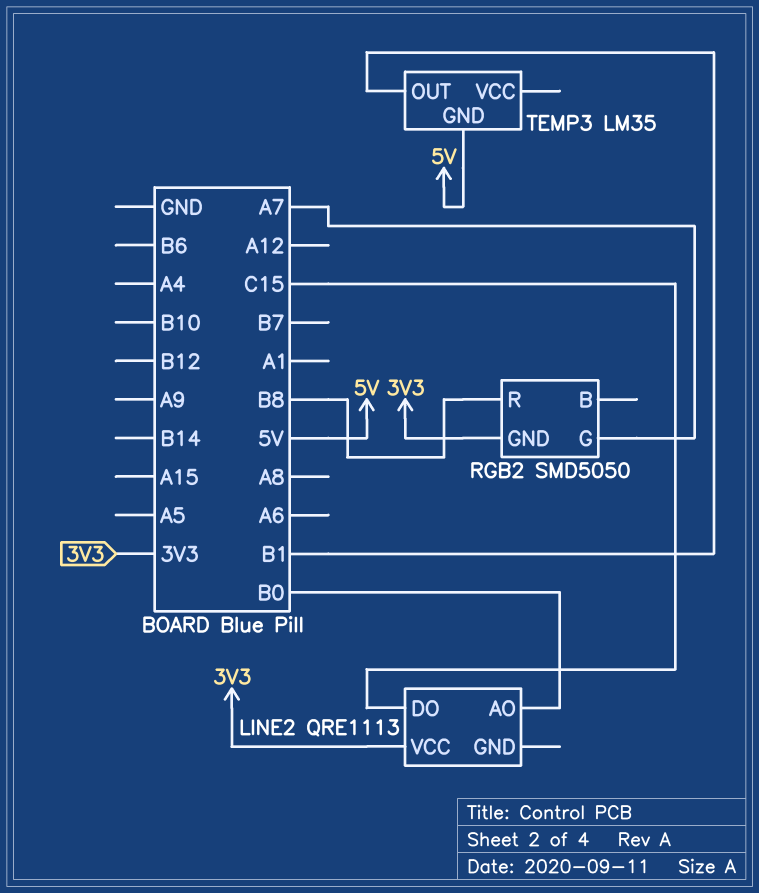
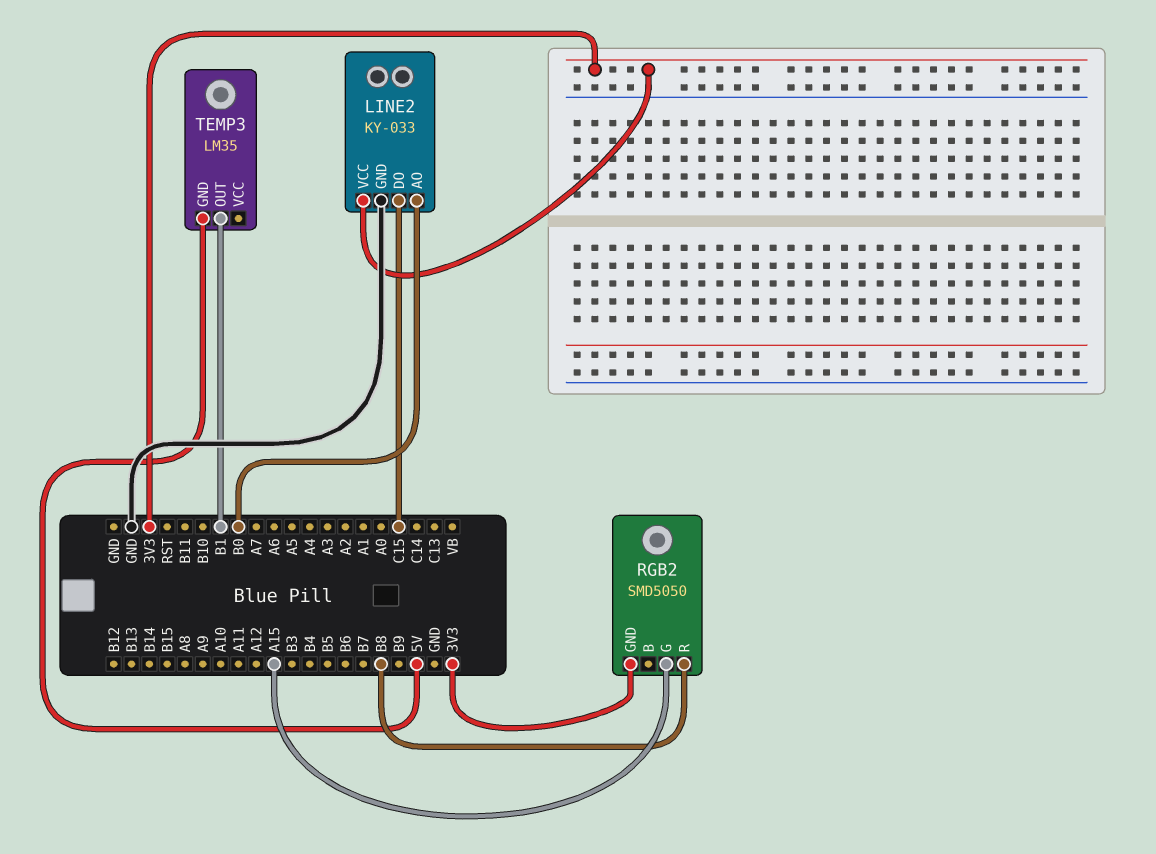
LINE2: QRE1113 -> KY-033
LINE2 pin GND: none -> GND
RGB2 pin G: A7 -> A15

